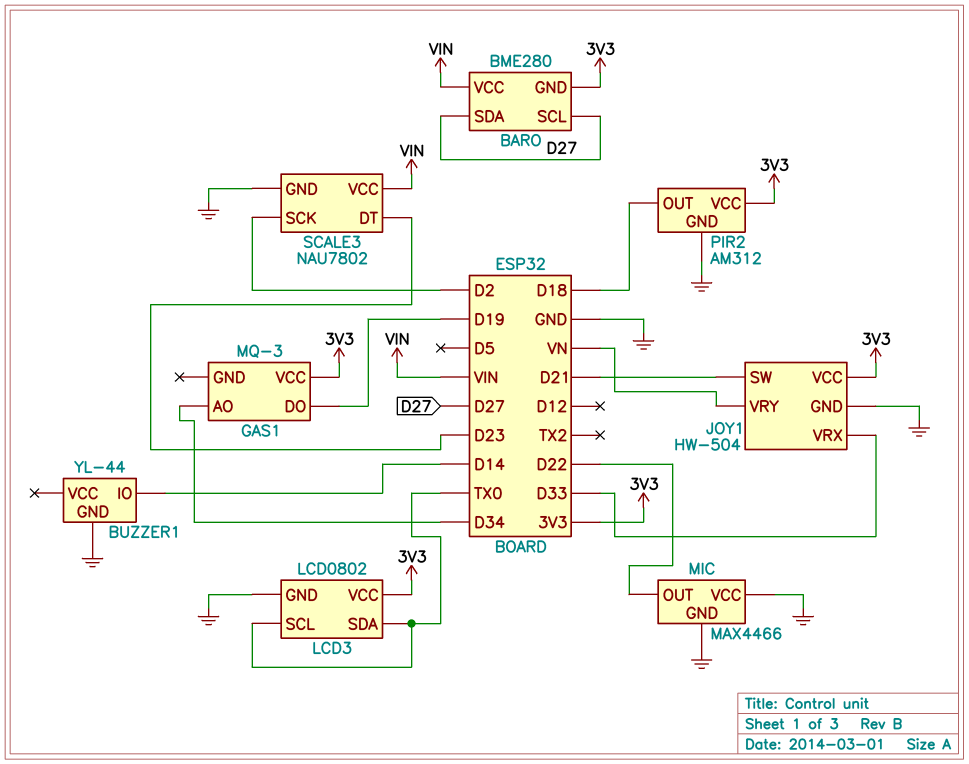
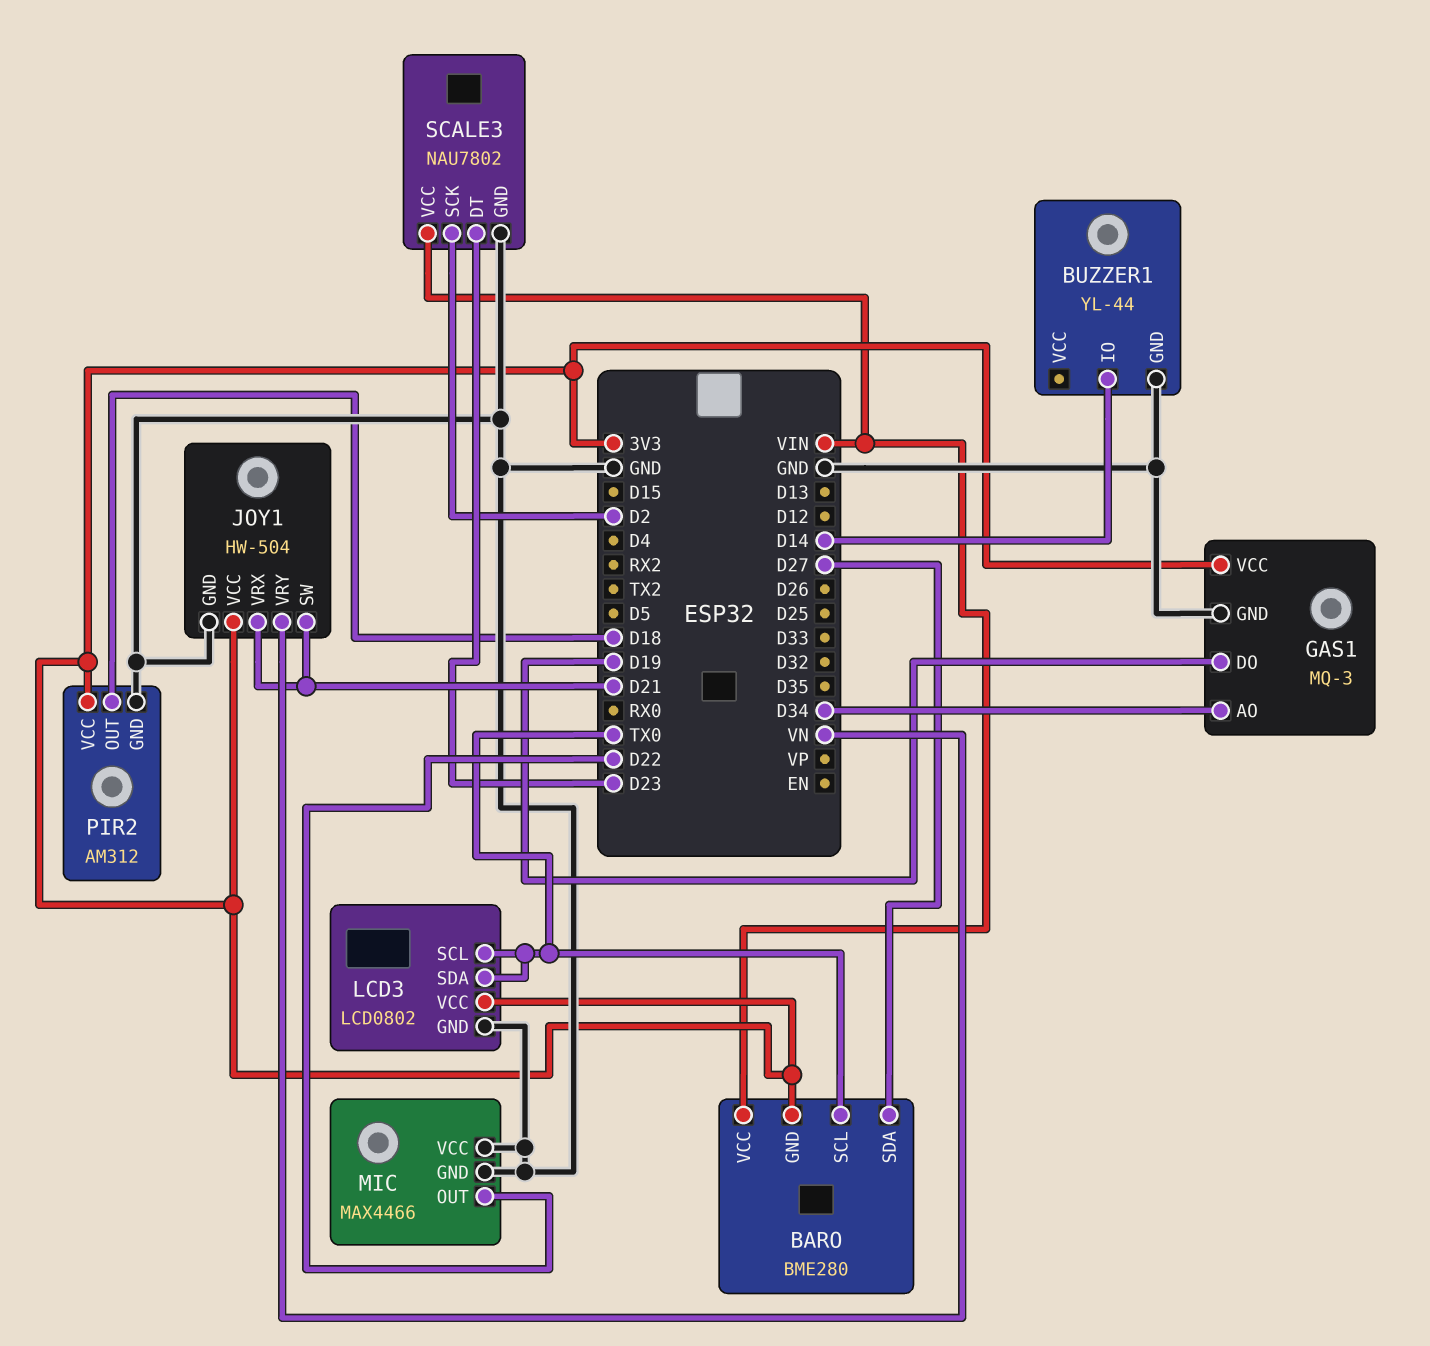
BARO pin SCL: D27 -> TX0
GAS1 pin GND: none -> GND
JOY1 pin VRX: D33 -> D21

